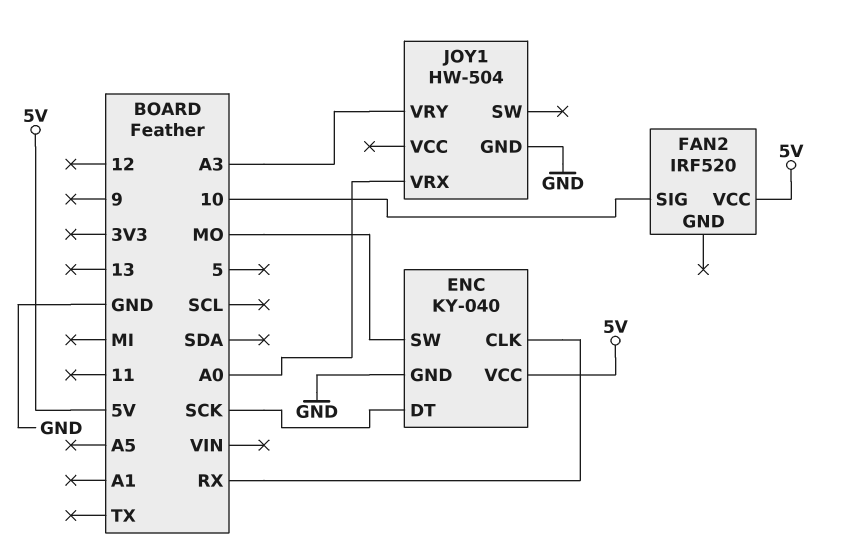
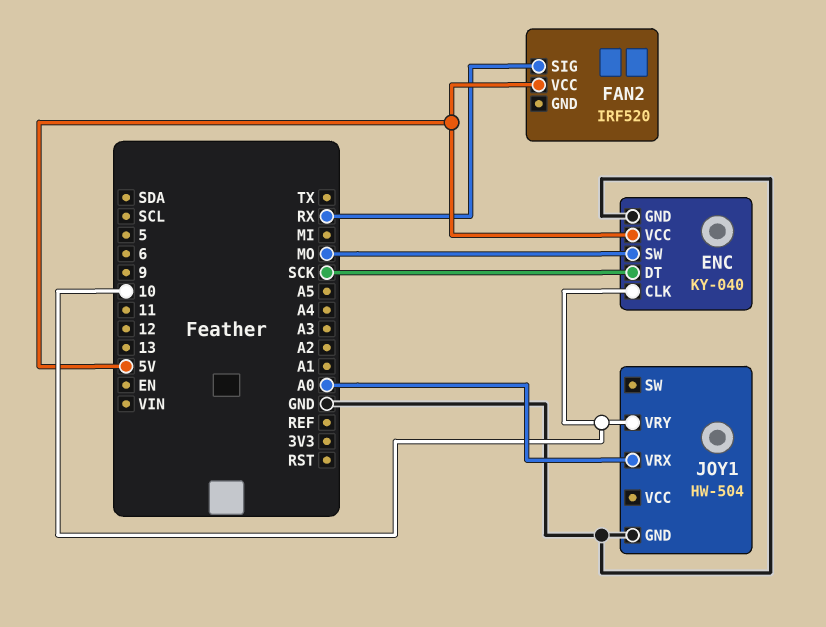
ENC pin CLK: RX -> 10
FAN2 pin SIG: 10 -> RX
JOY1 pin VRY: A3 -> 10

